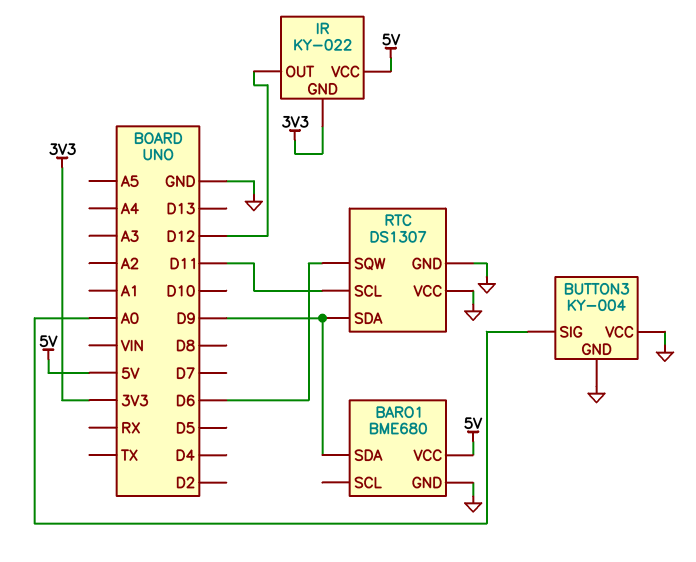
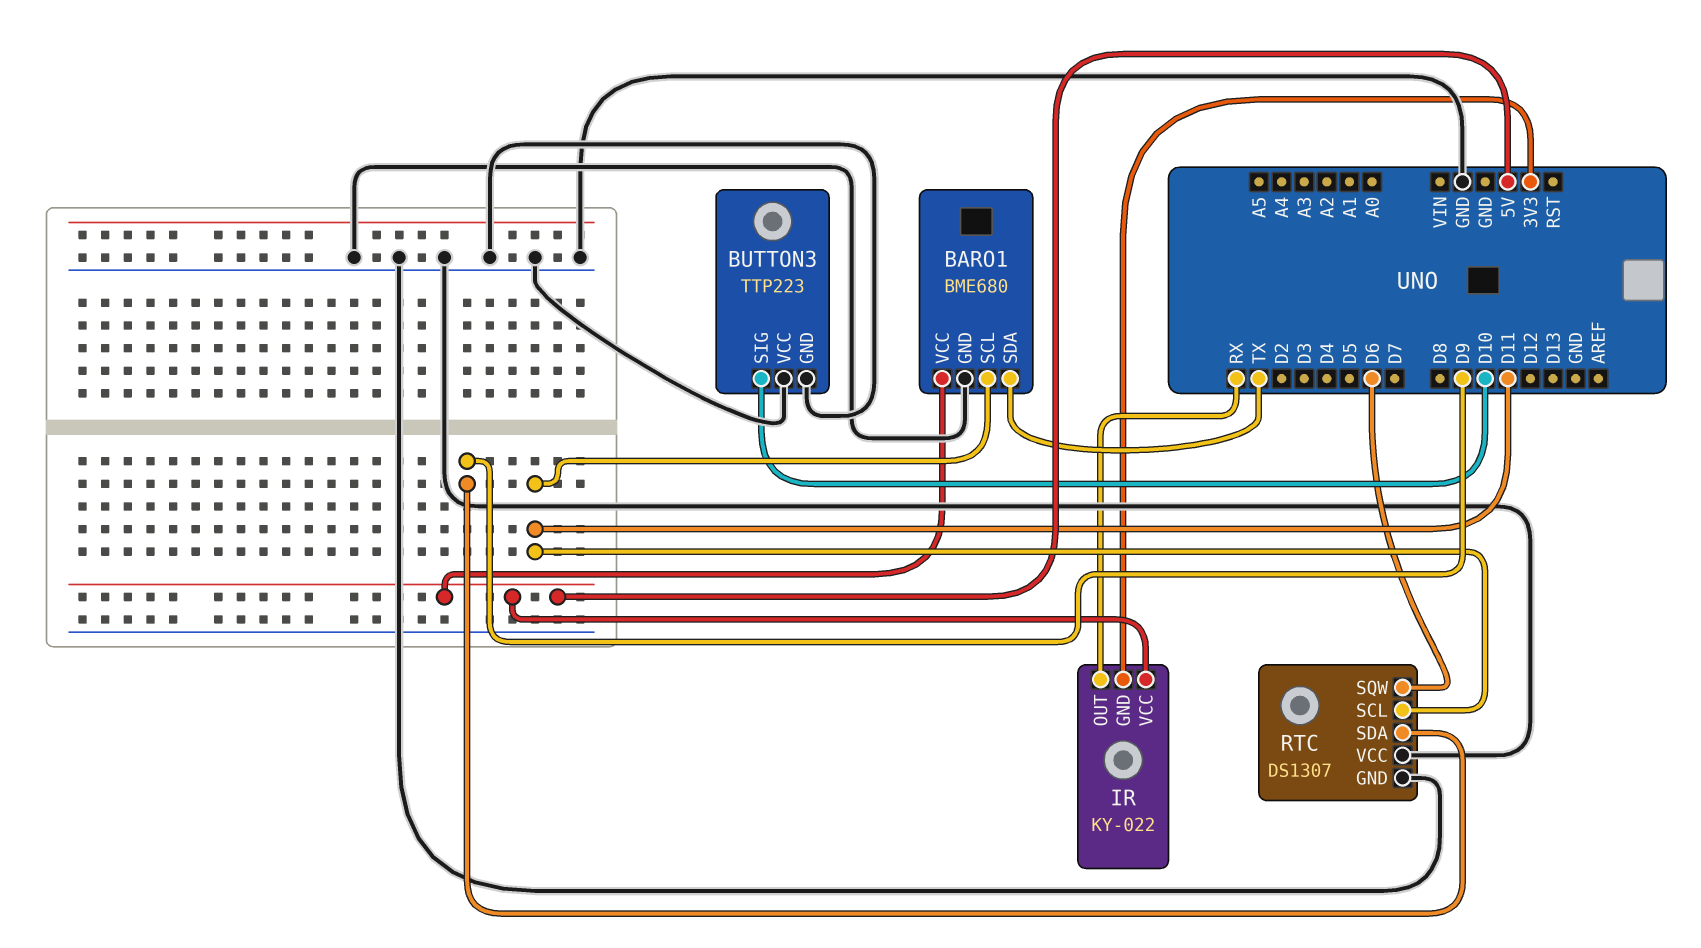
BARO1 pin SCL: none -> D11
BARO1 pin SDA: D9 -> TX
BUTTON3: KY-004 -> TTP223
BUTTON3 pin SIG: A0 -> D10
IR pin OUT: D12 -> RX

